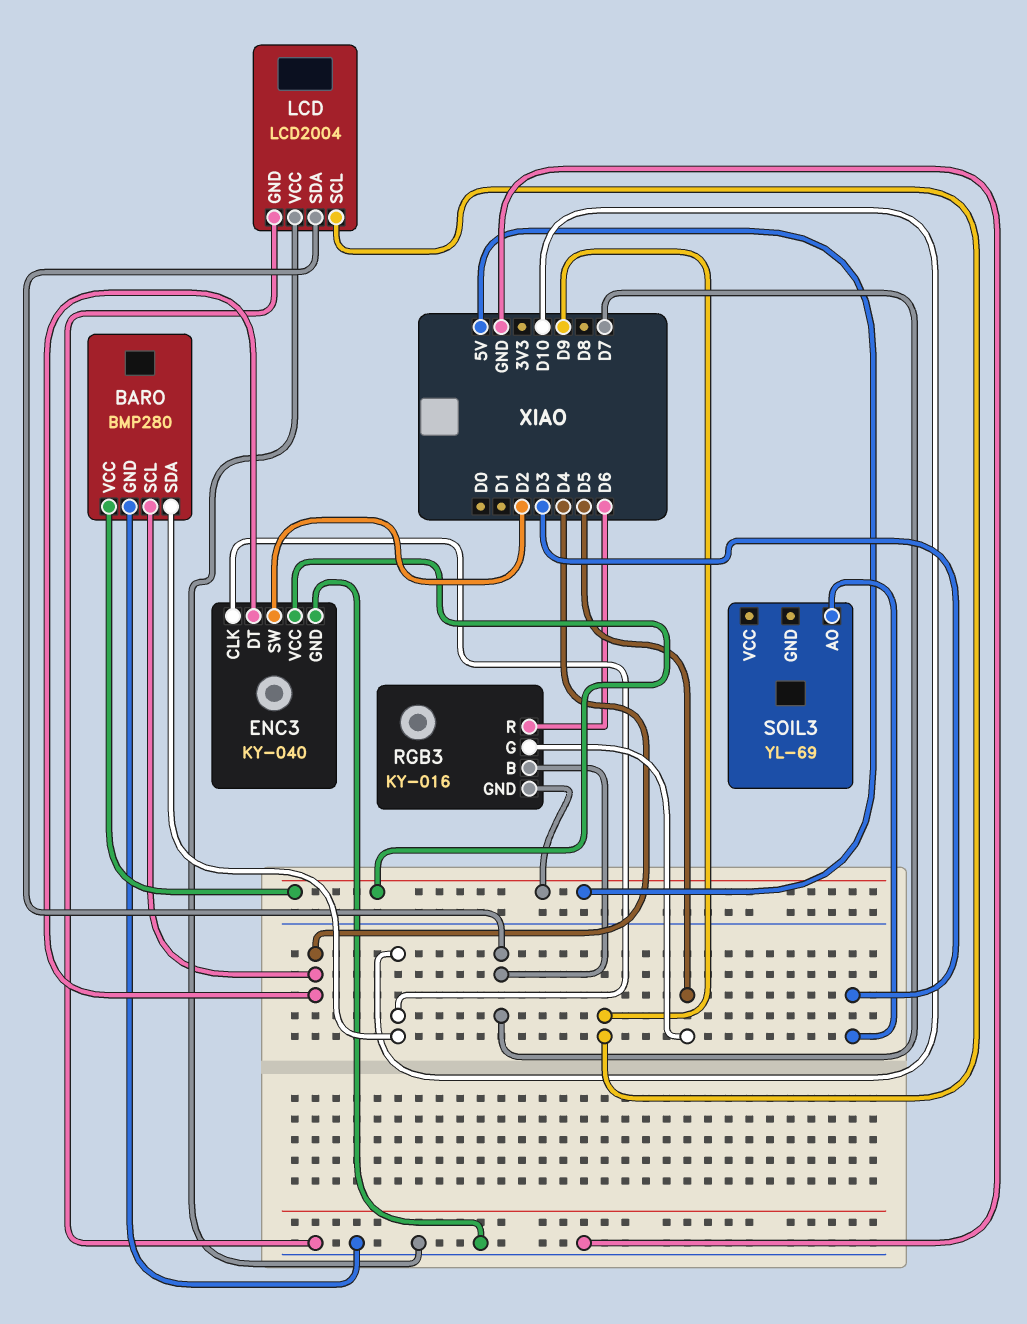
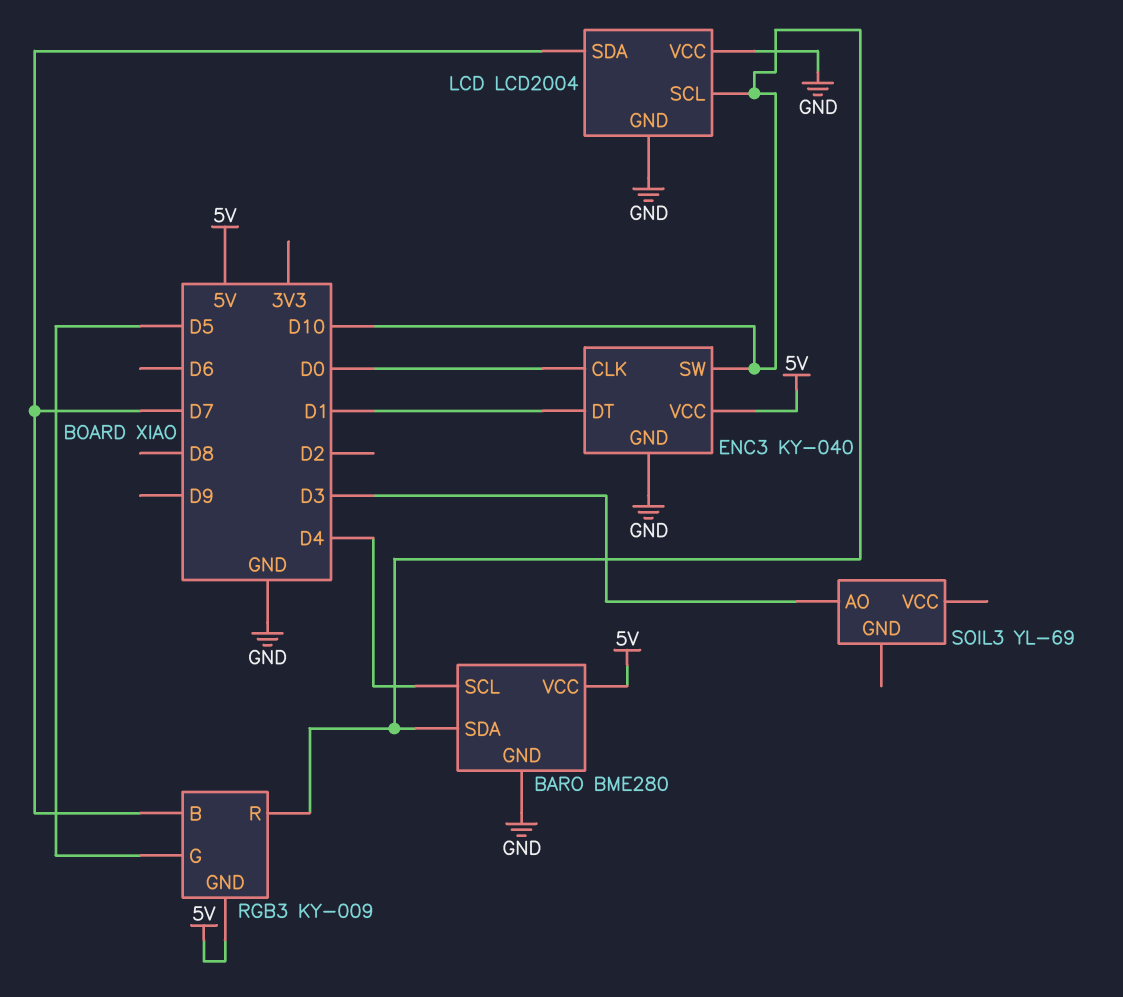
BARO: BMP280 -> BME280
ENC3 pin CLK: D10 -> D0
ENC3 pin DT: D4 -> D1
ENC3 pin SW: D2 -> D10
LCD pin SCL: D9 -> D10
RGB3: KY-016 -> KY-009
RGB3 pin R: D6 -> D10

